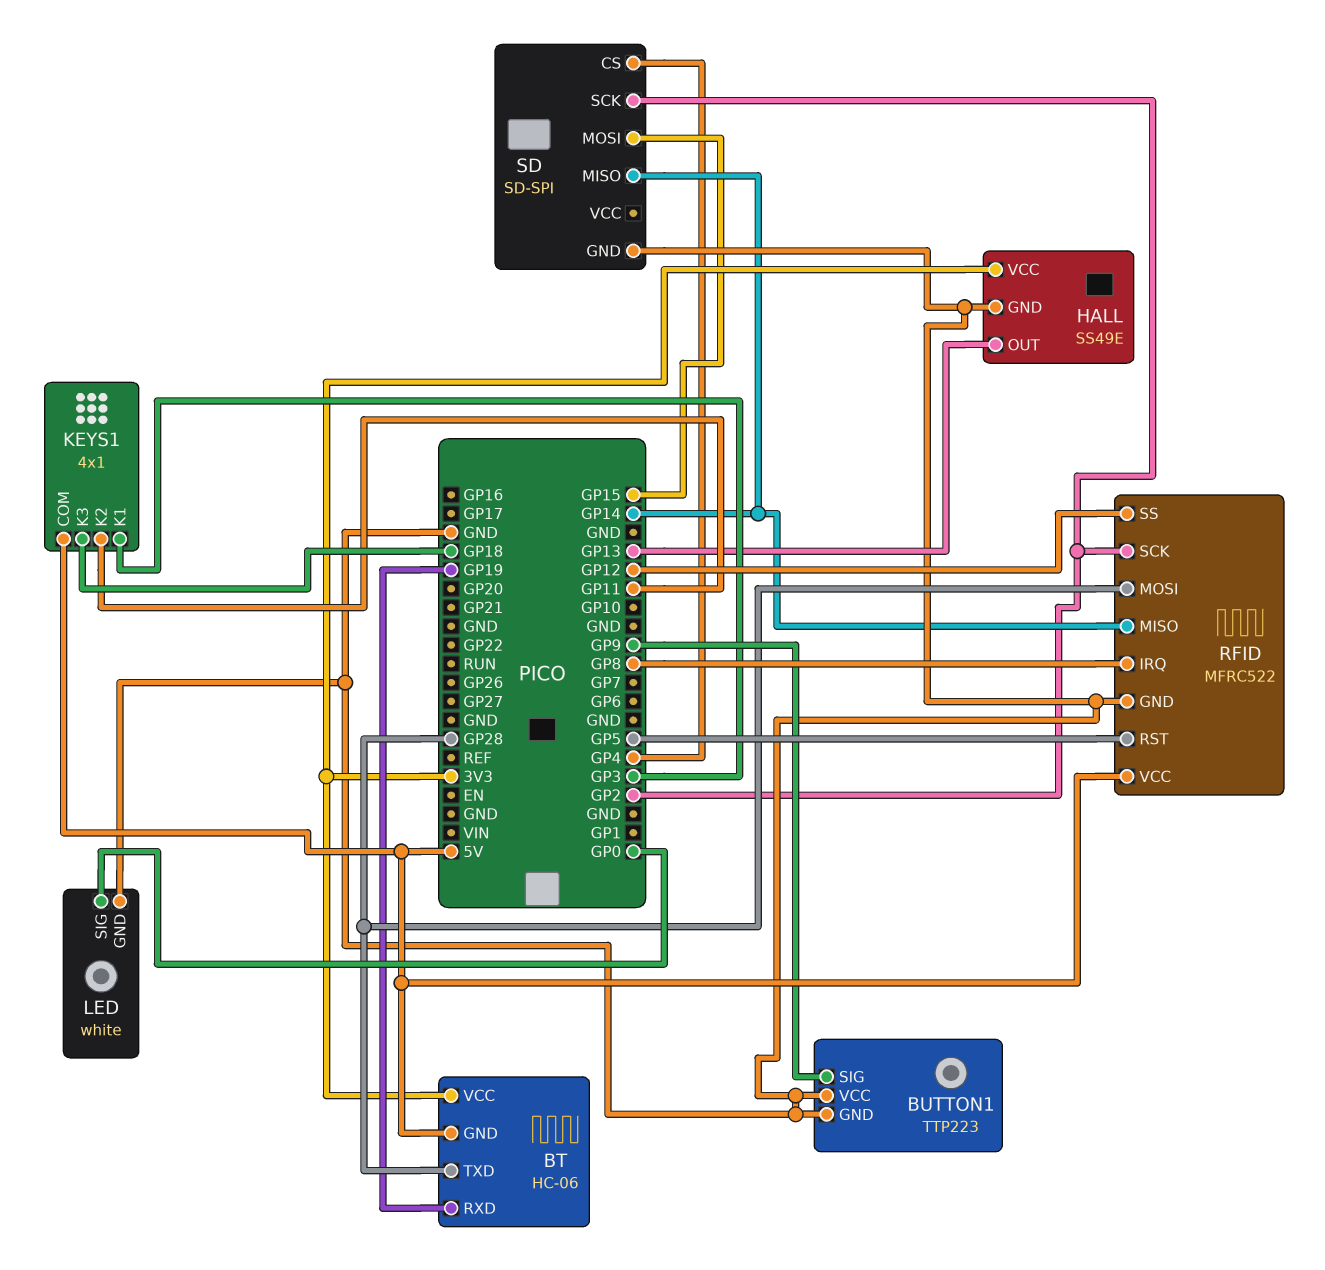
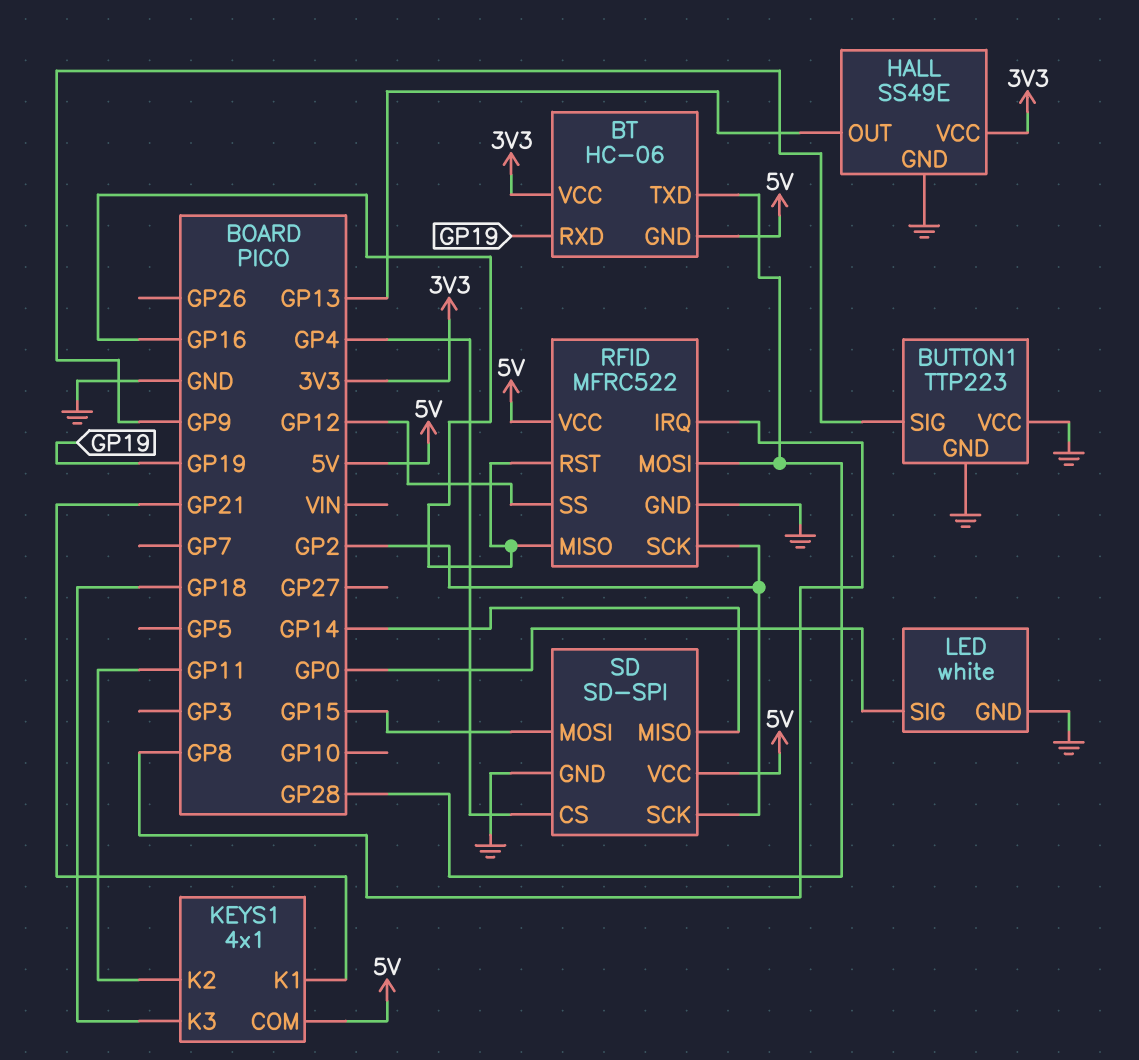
KEYS1 pin K1: GP3 -> GP21
RFID pin MISO: GP14 -> GP16
RFID pin RST: GP5 -> GP16
SD pin VCC: none -> 5V

